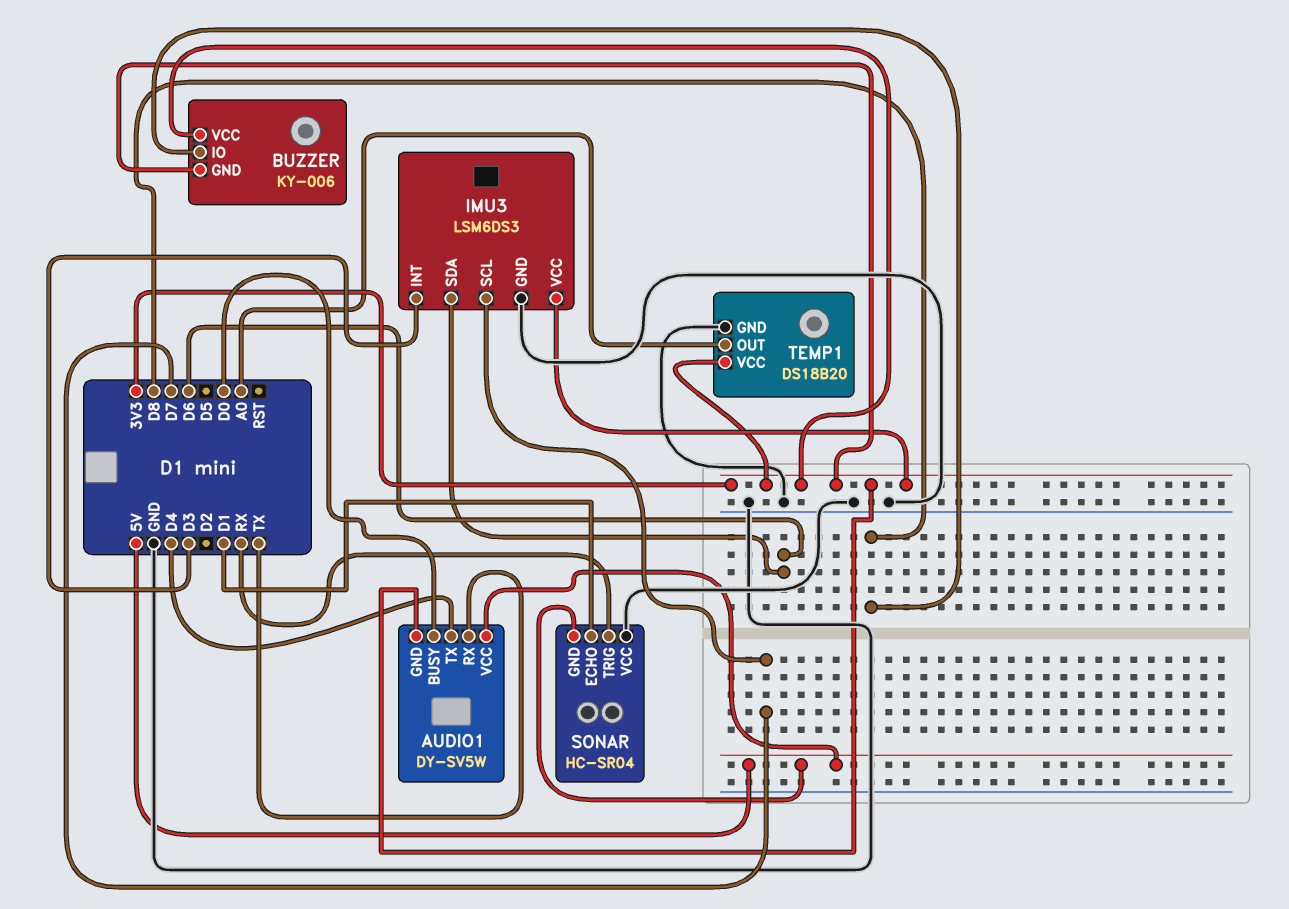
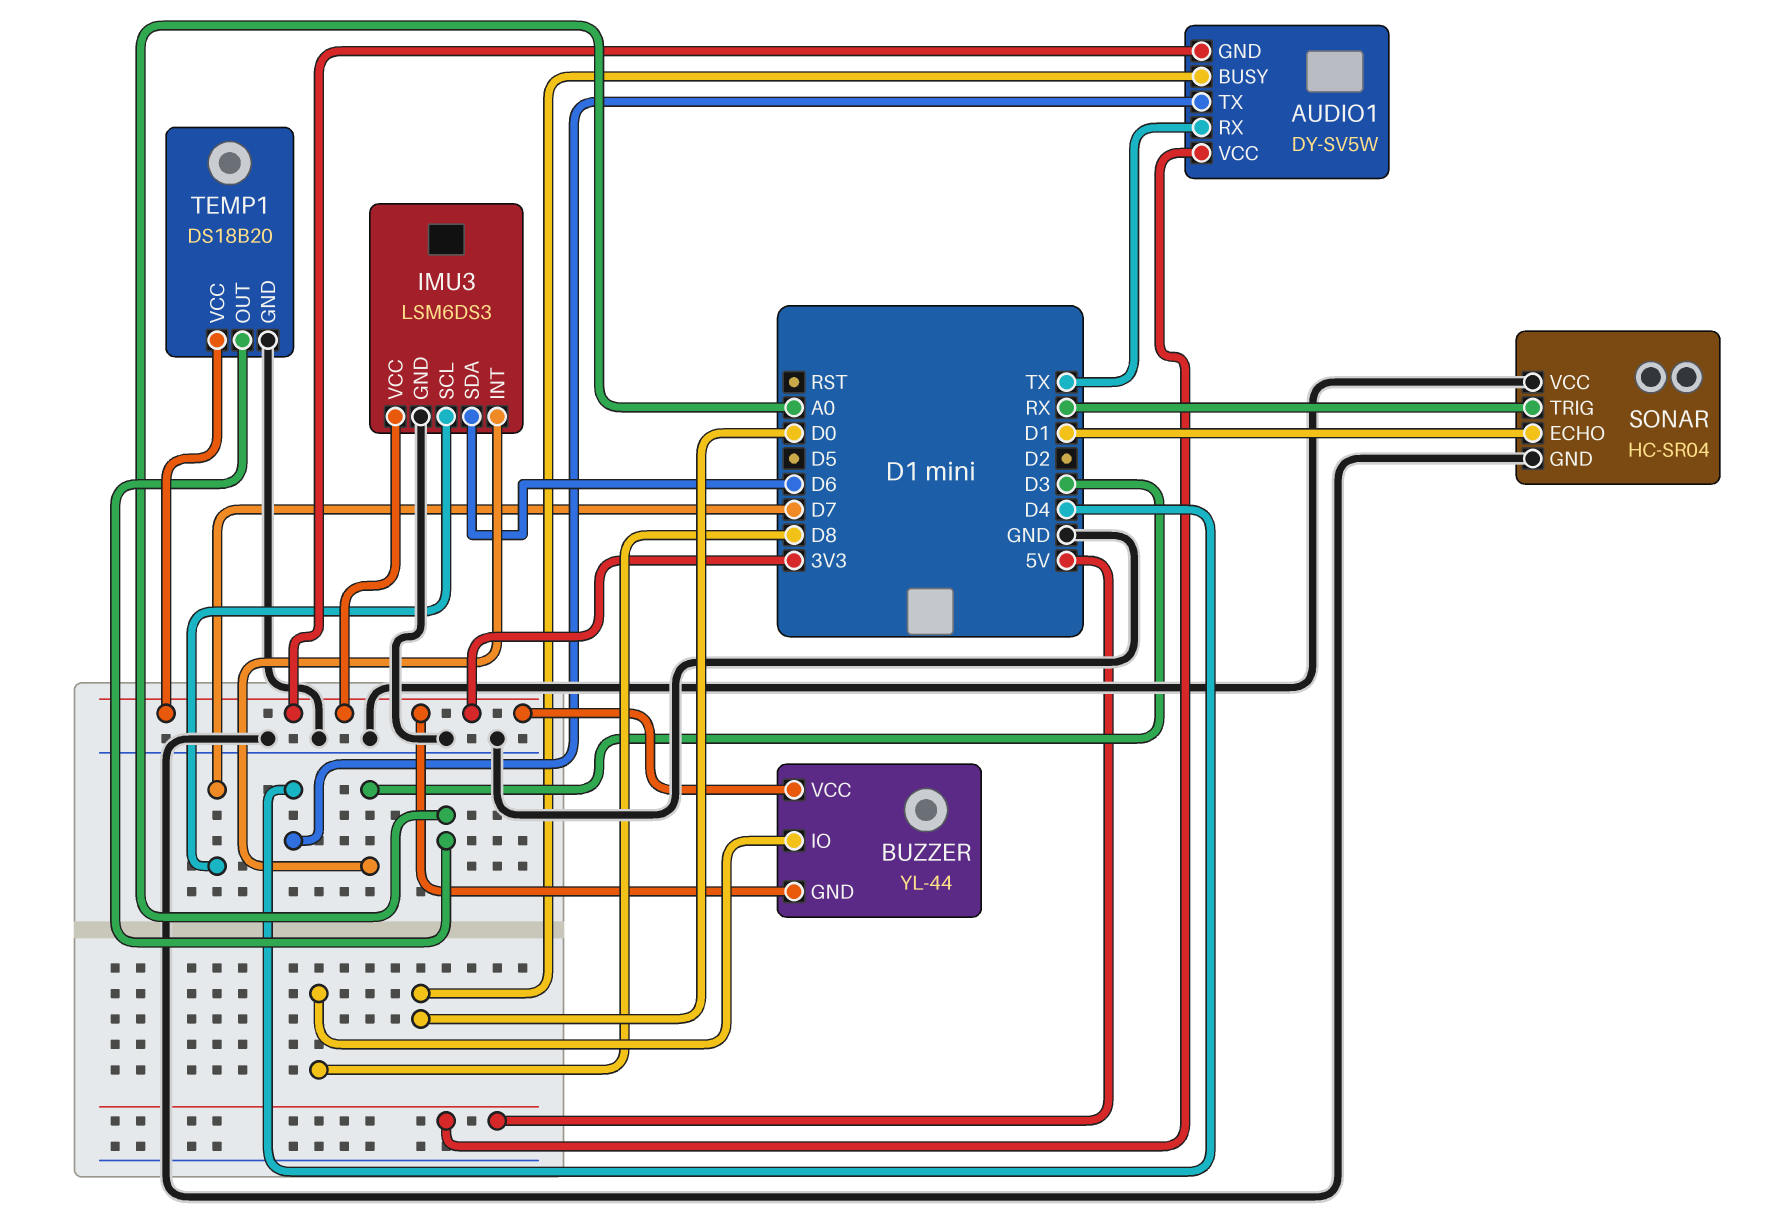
BUZZER: KY-006 -> YL-44
SONAR pin GND: 5V -> GND

